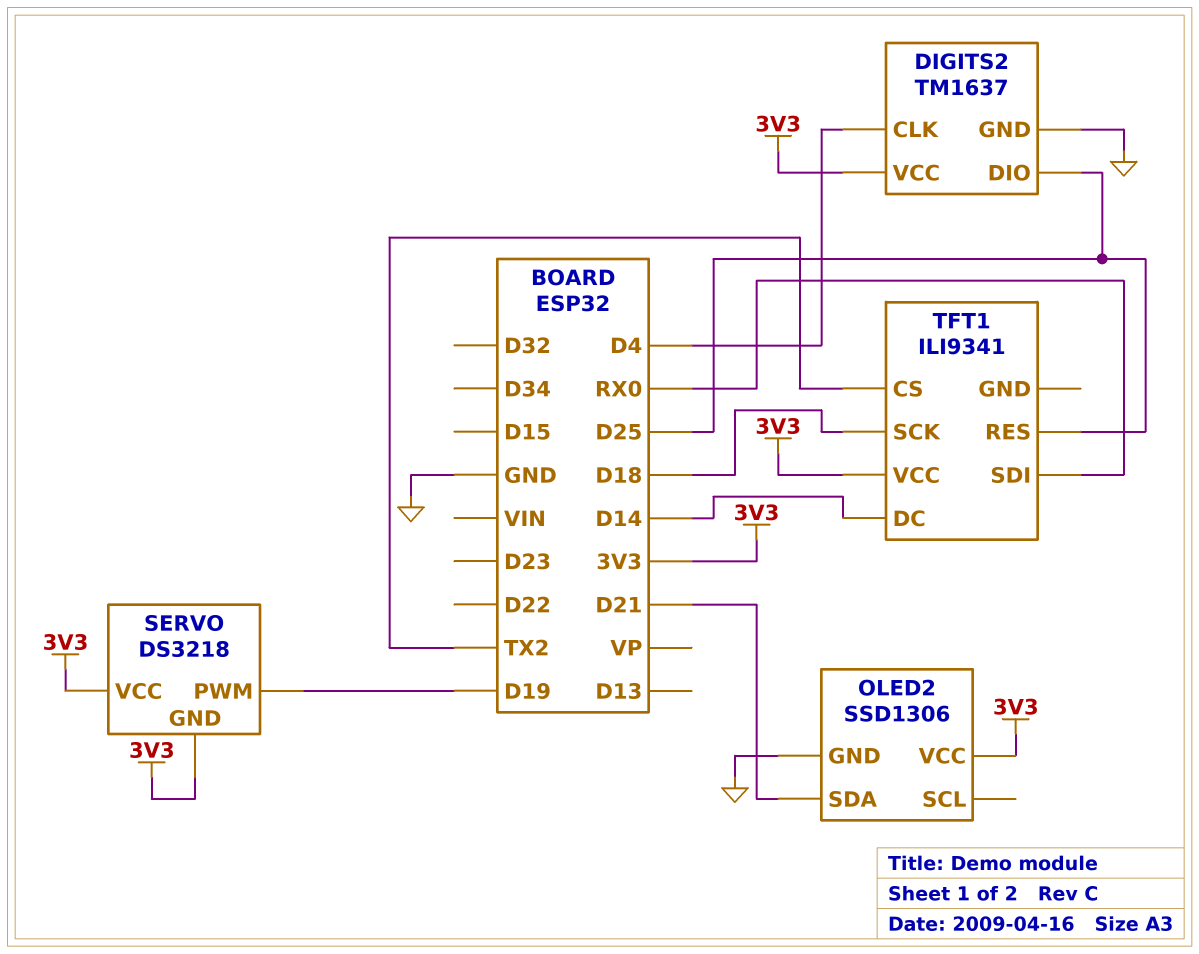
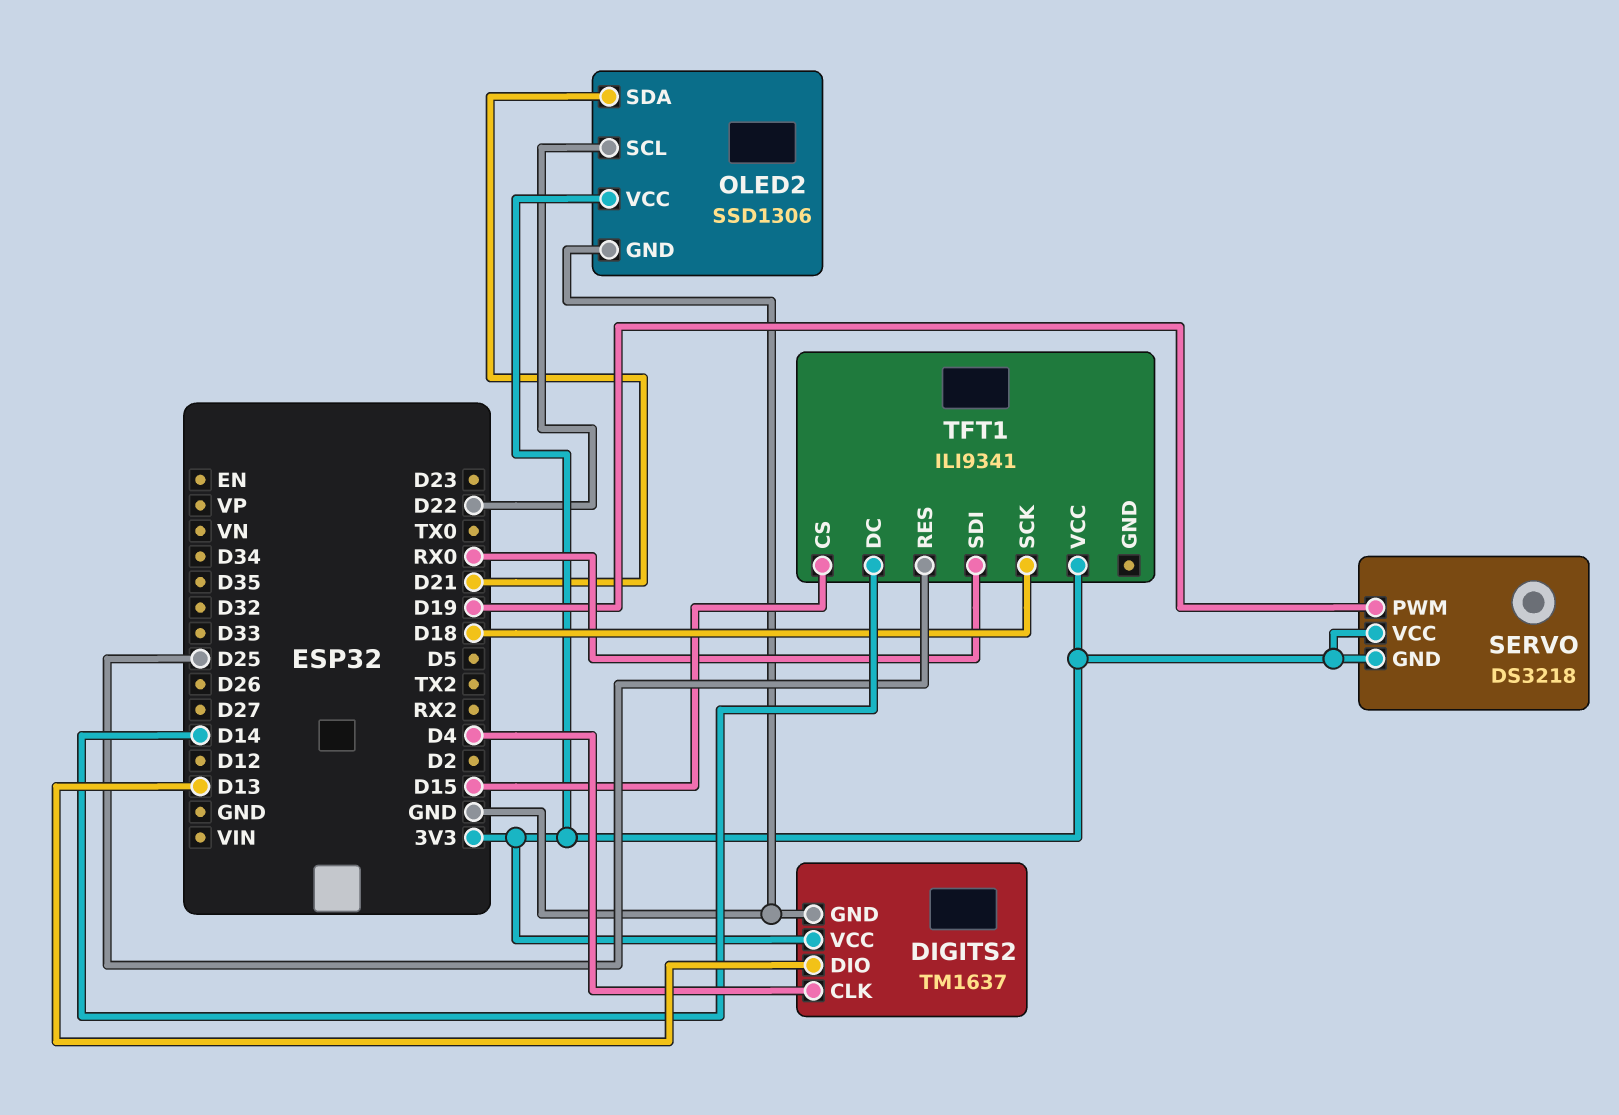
DIGITS2 pin DIO: D25 -> D13
OLED2 pin SCL: none -> D22
TFT1 pin CS: TX2 -> D15

